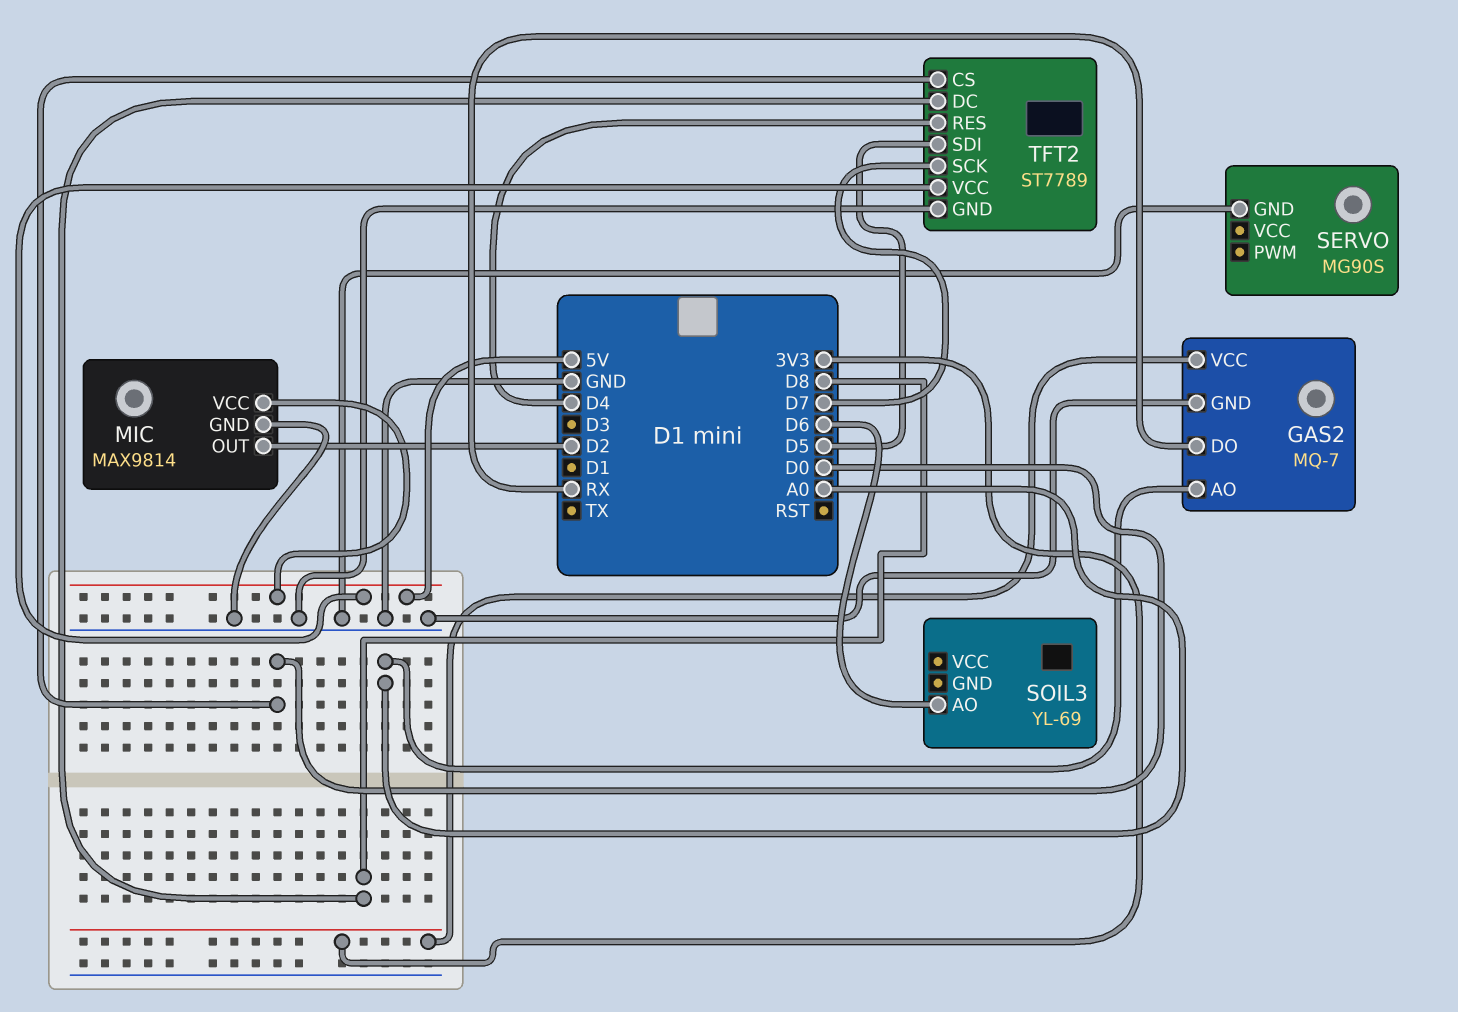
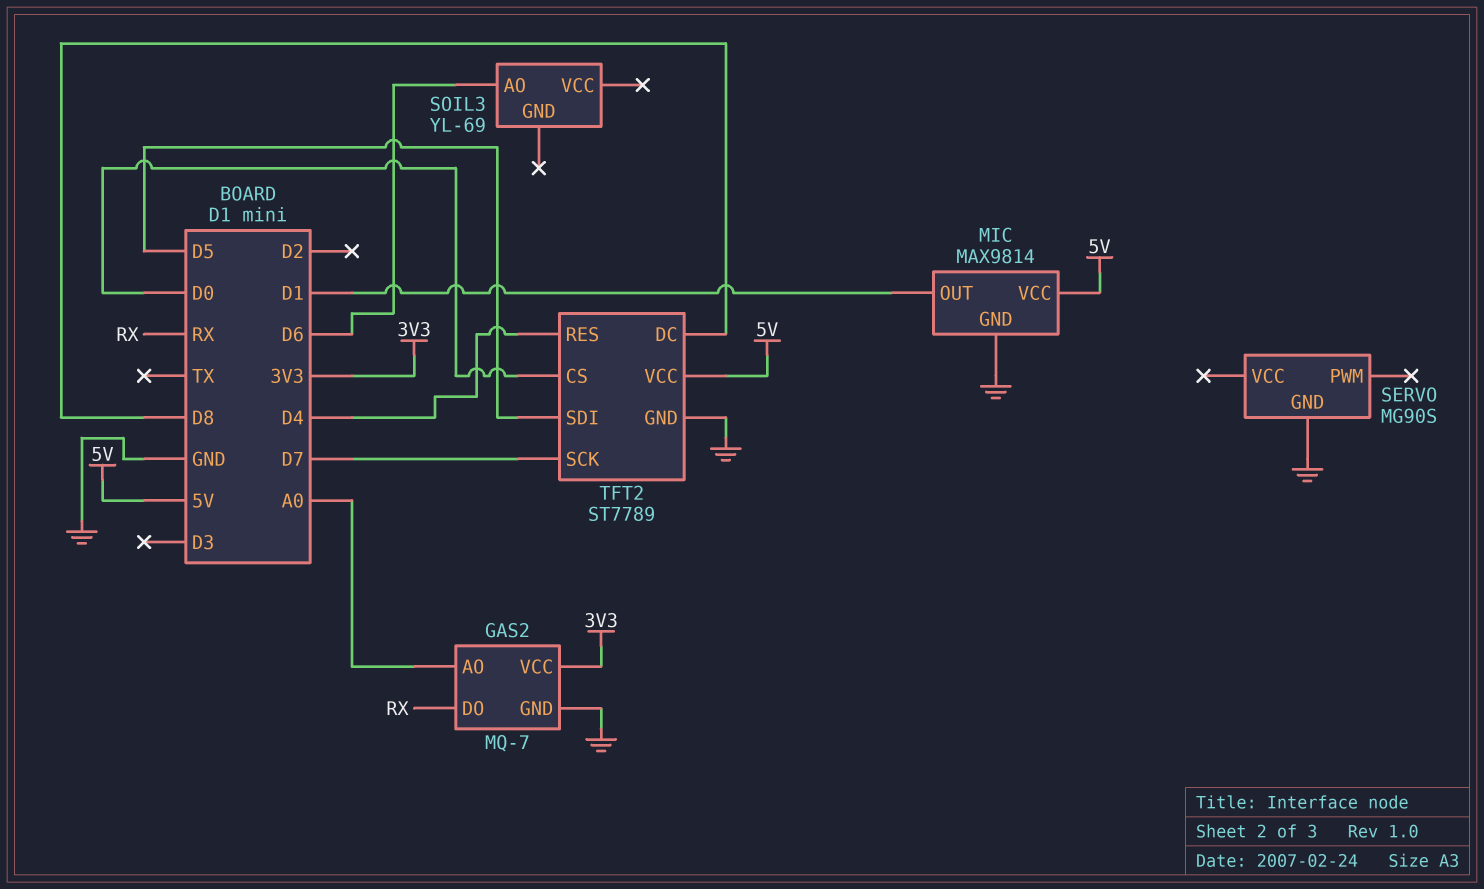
MIC pin OUT: D2 -> D1

